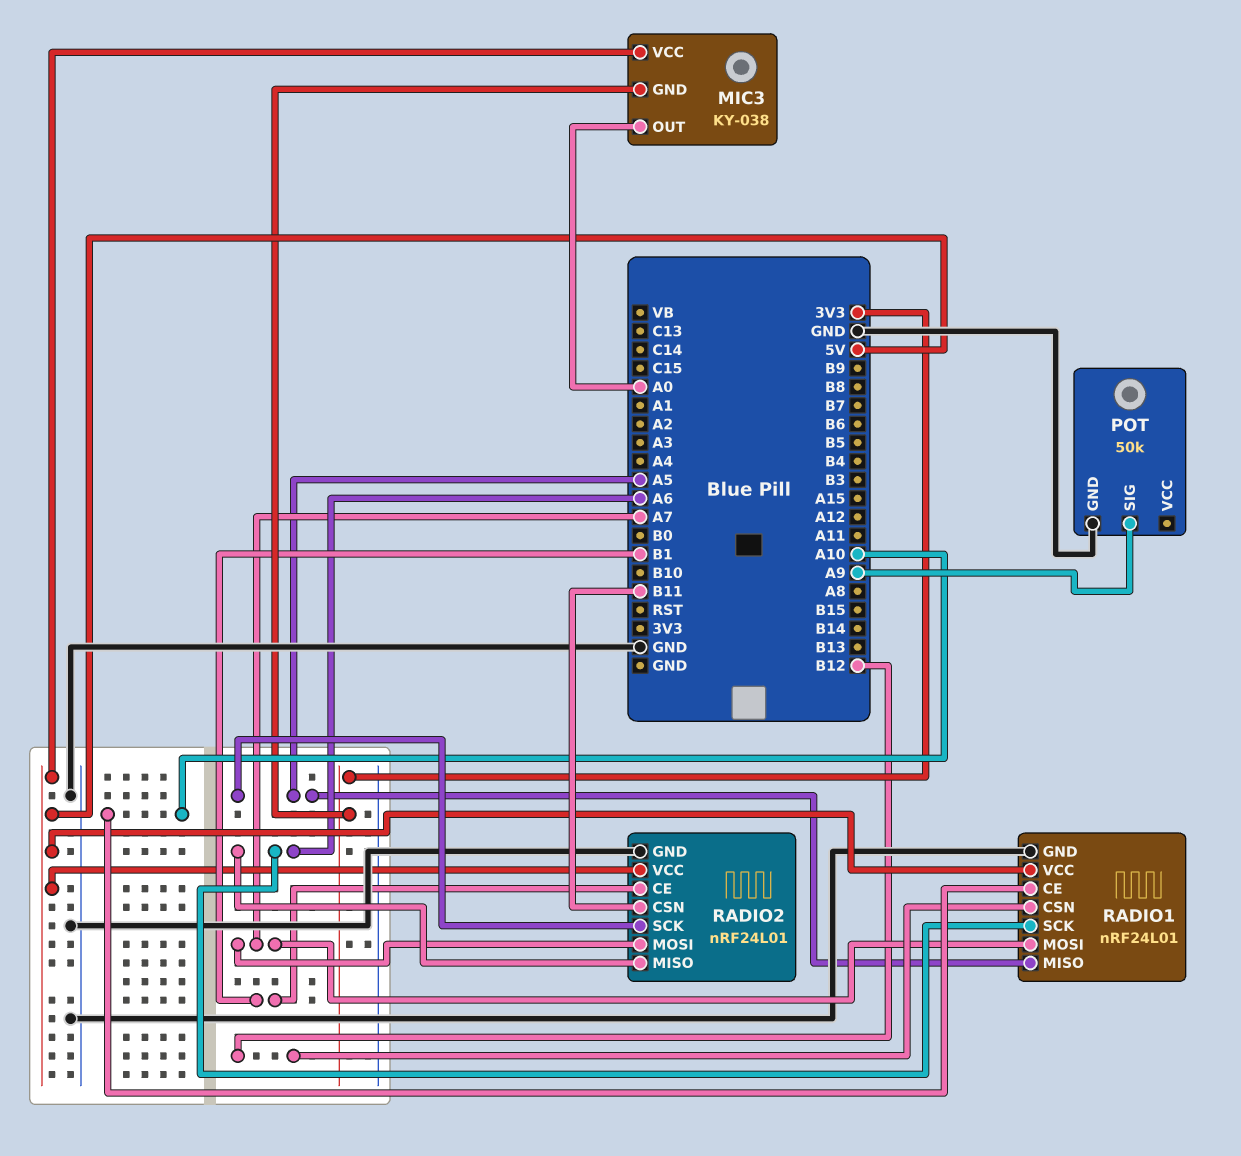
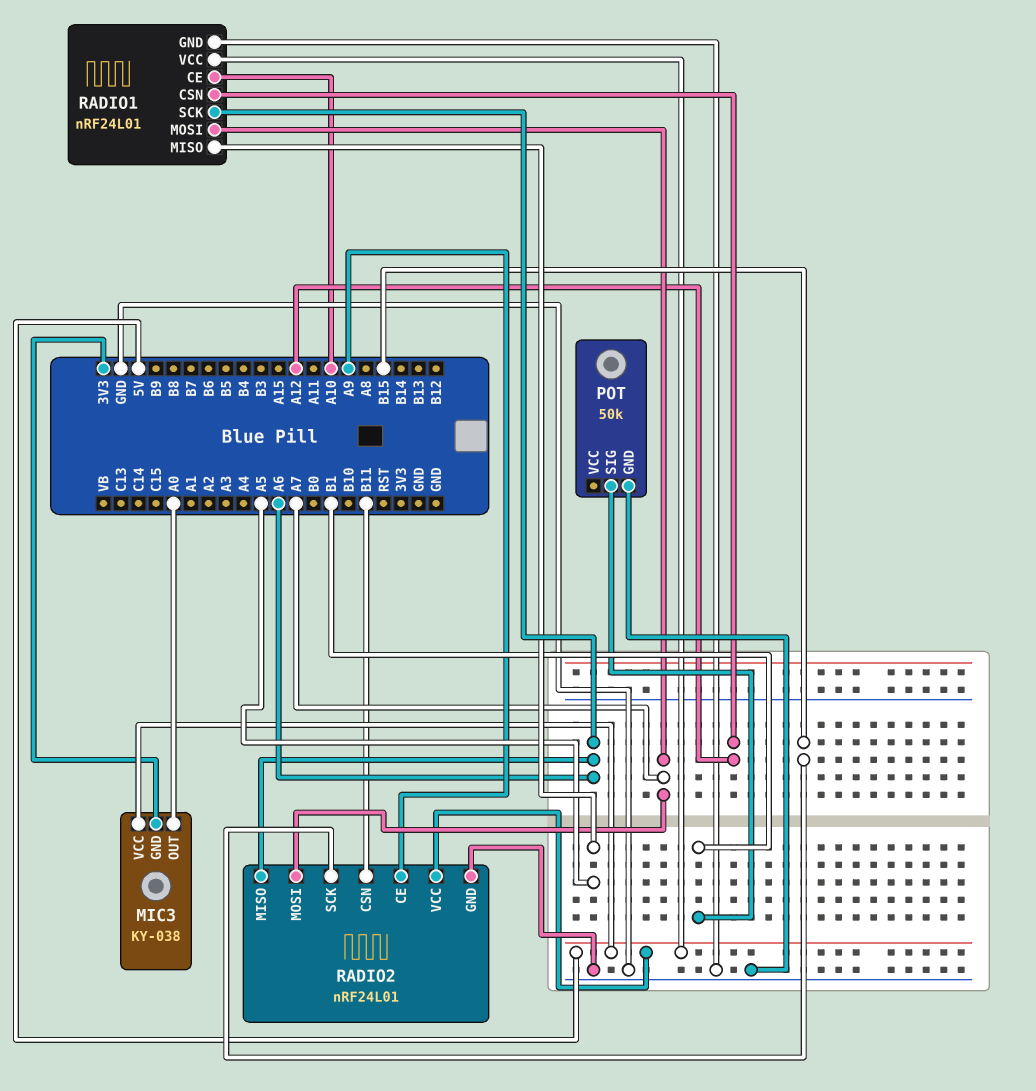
POT pin SIG: A9 -> B1
RADIO1 pin CSN: B12 -> A12
RADIO2 pin CE: B1 -> A9
RADIO2 pin SCK: A5 -> B15

